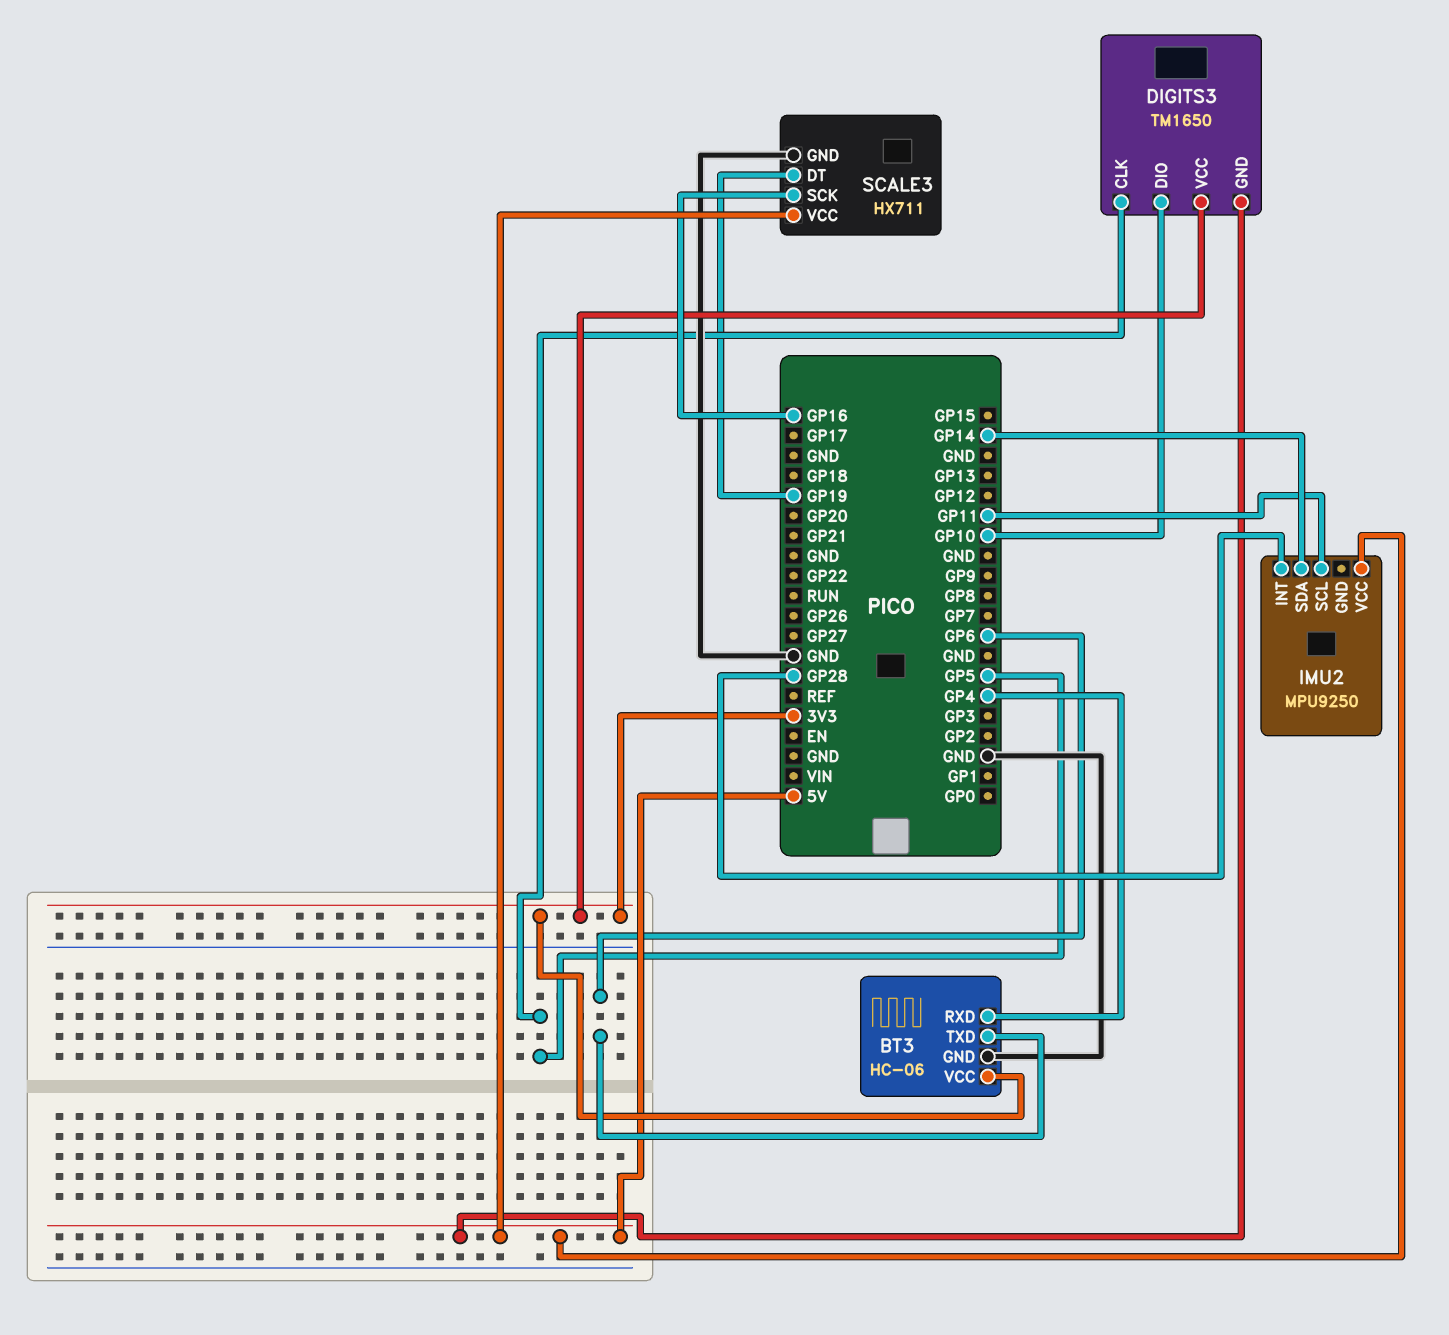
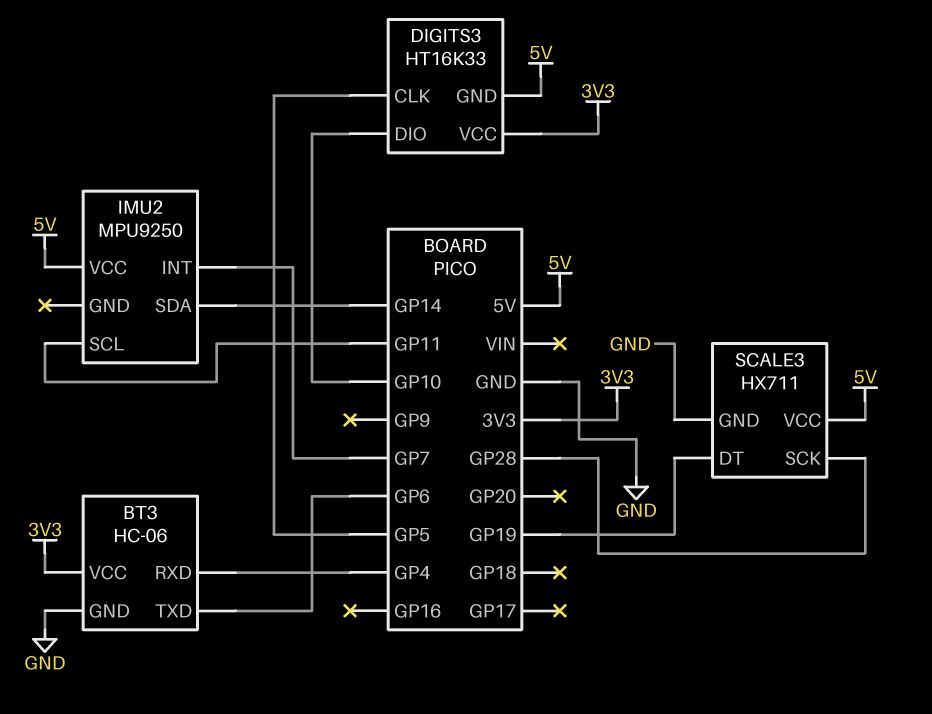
DIGITS3: TM1650 -> HT16K33
IMU2 pin INT: GP28 -> GP7
SCALE3 pin SCK: GP16 -> GP28

